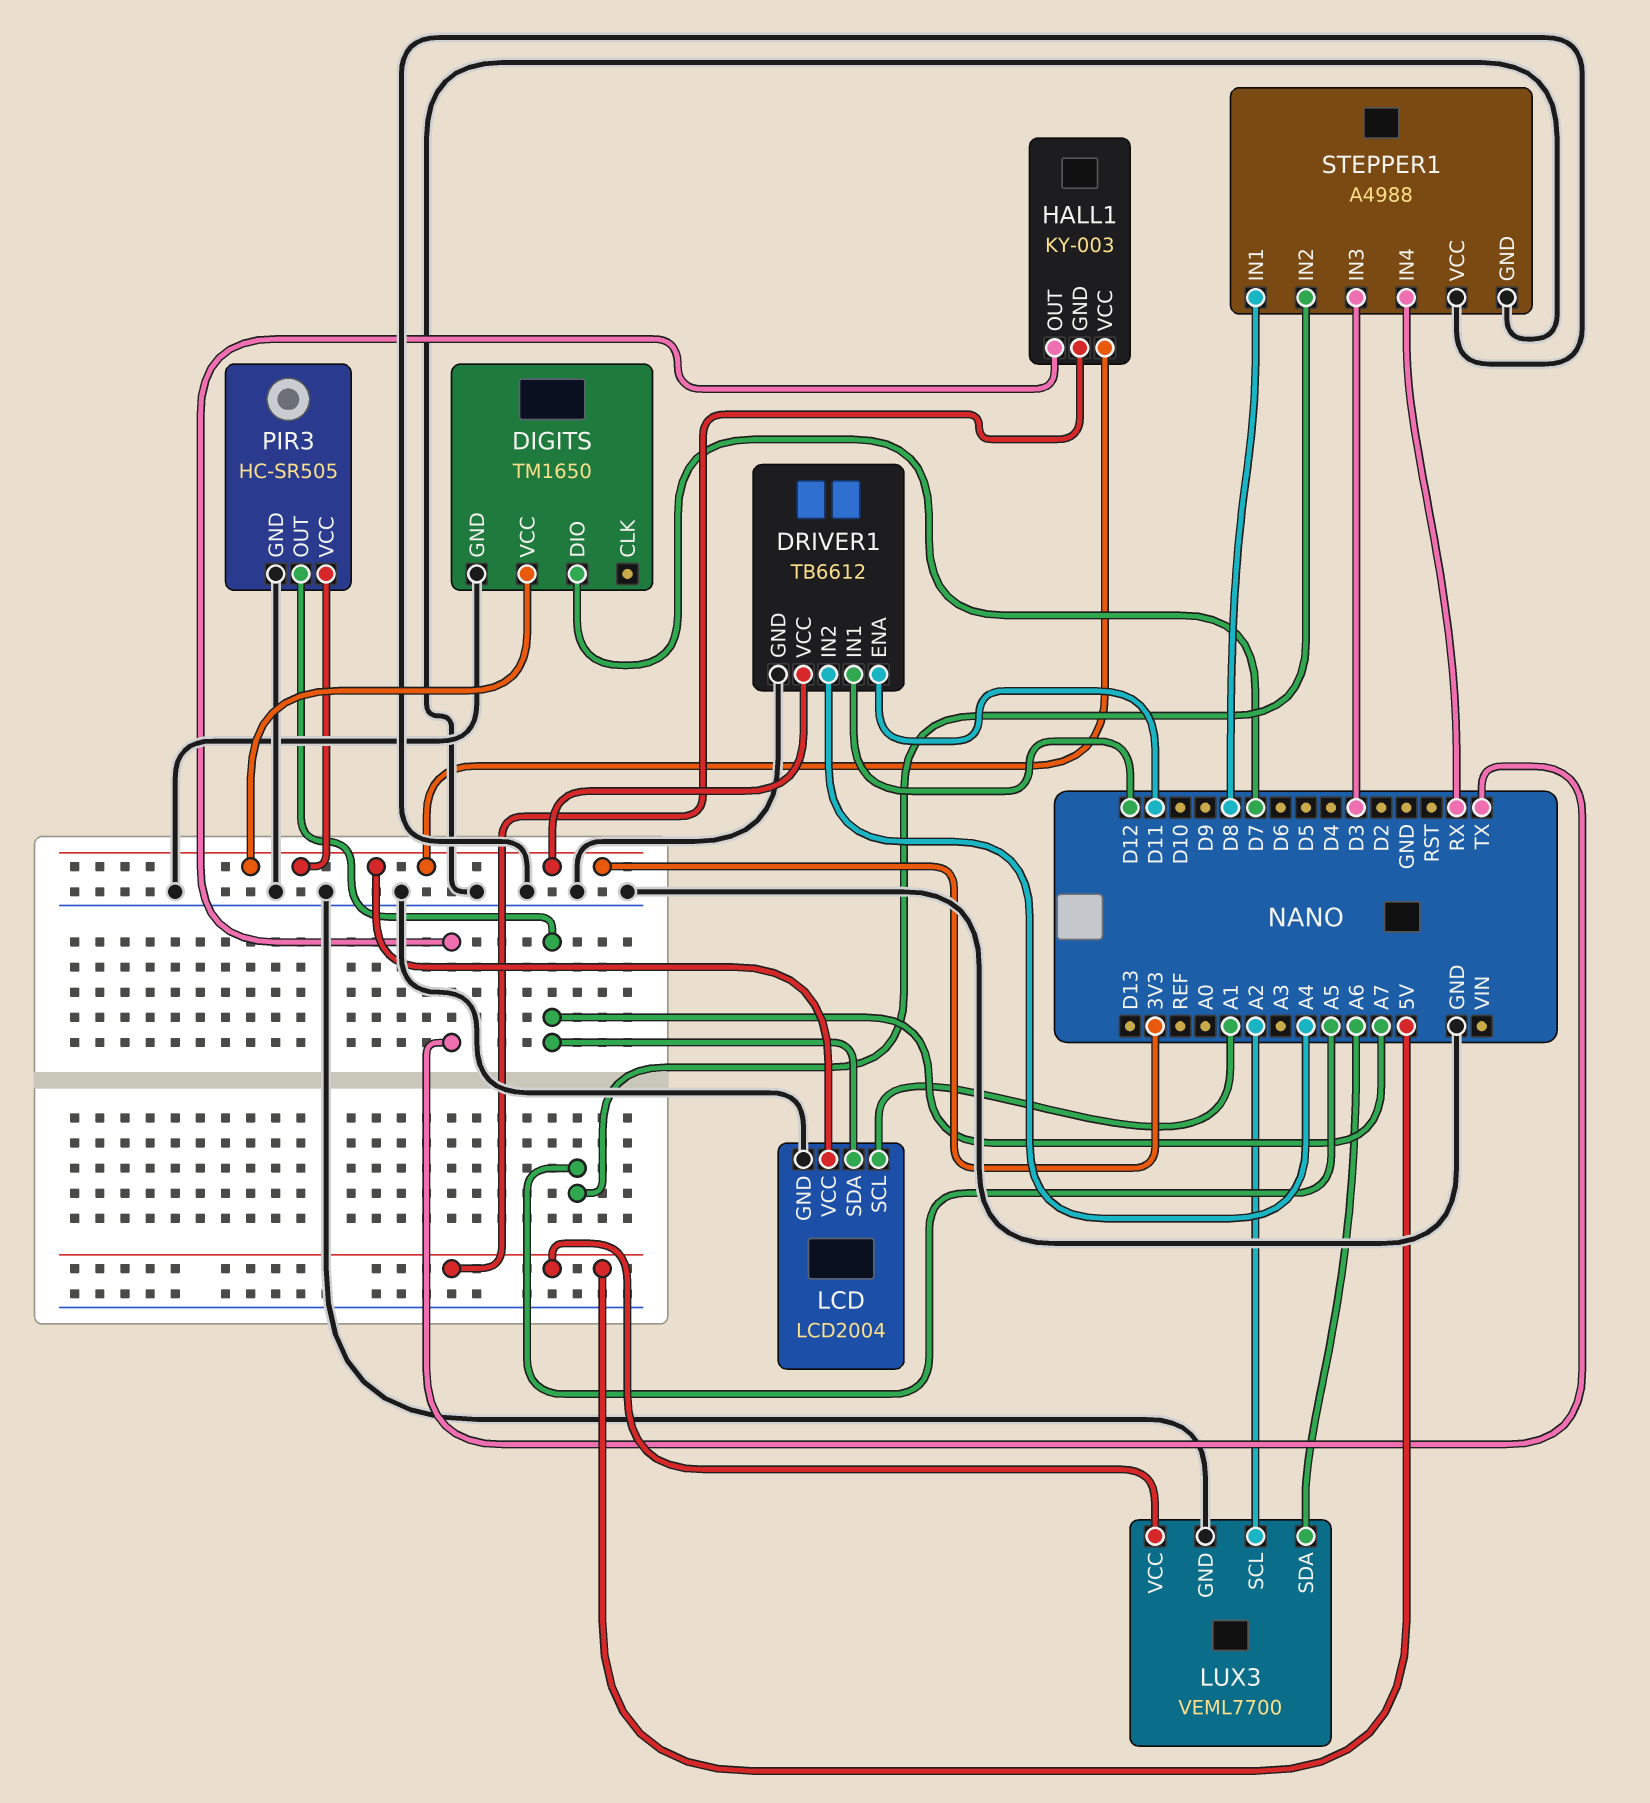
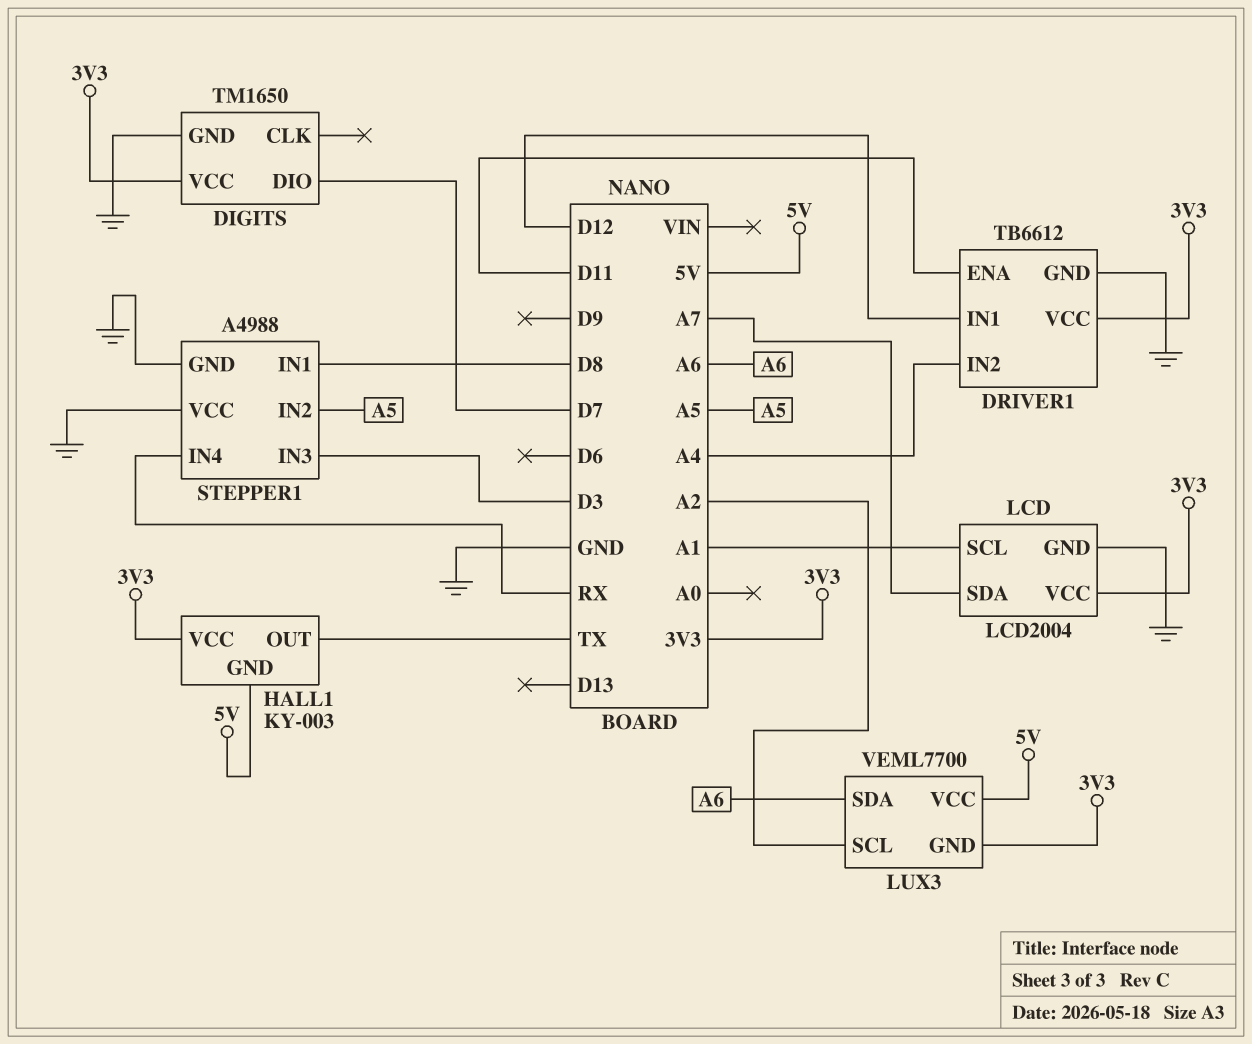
LUX3 pin GND: GND -> 3V3
PIR3: HC-SR505 -> none
PIR3 pin GND: GND -> none
PIR3 pin OUT: A7 -> none
PIR3 pin VCC: 3V3 -> none

